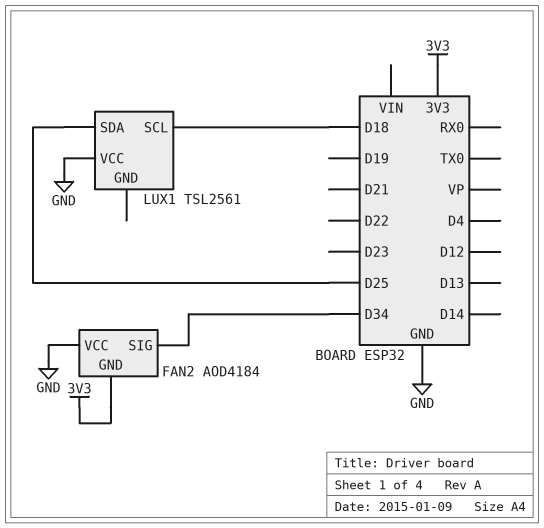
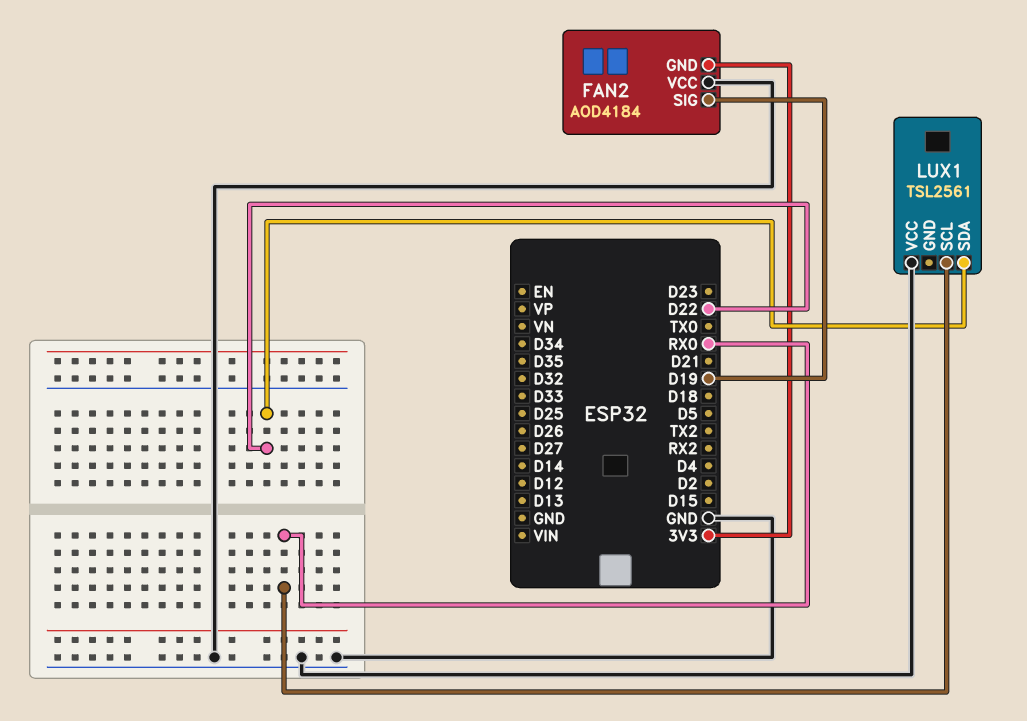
FAN2 pin SIG: D34 -> D19
LUX1 pin SCL: D18 -> RX0
LUX1 pin SDA: D25 -> D22

